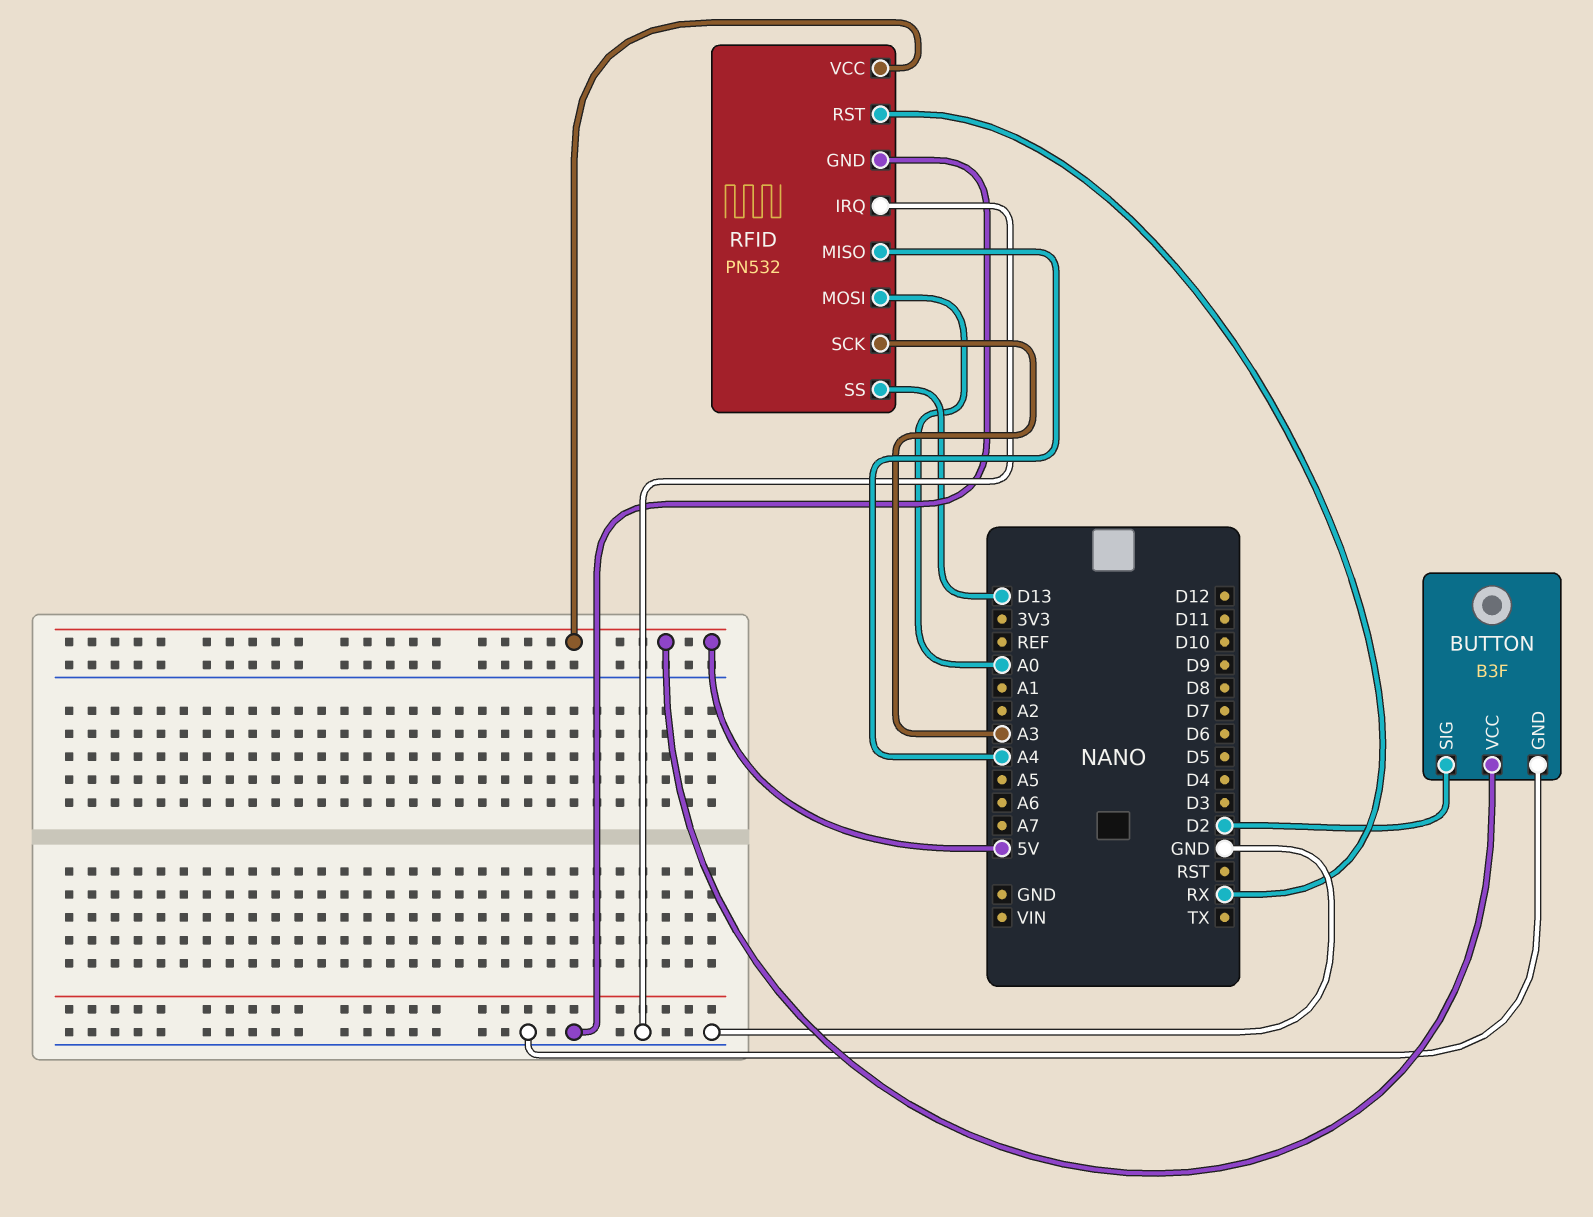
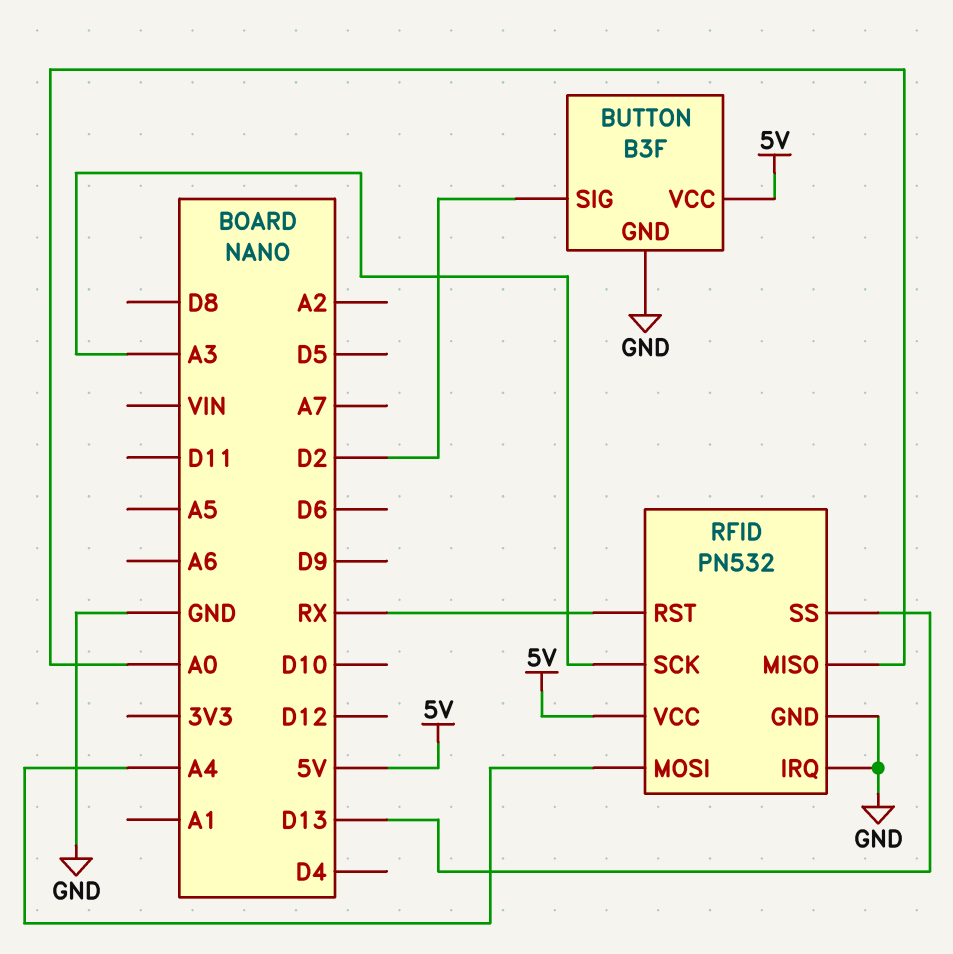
RFID pin MISO: A4 -> A0
RFID pin MOSI: A0 -> A4

